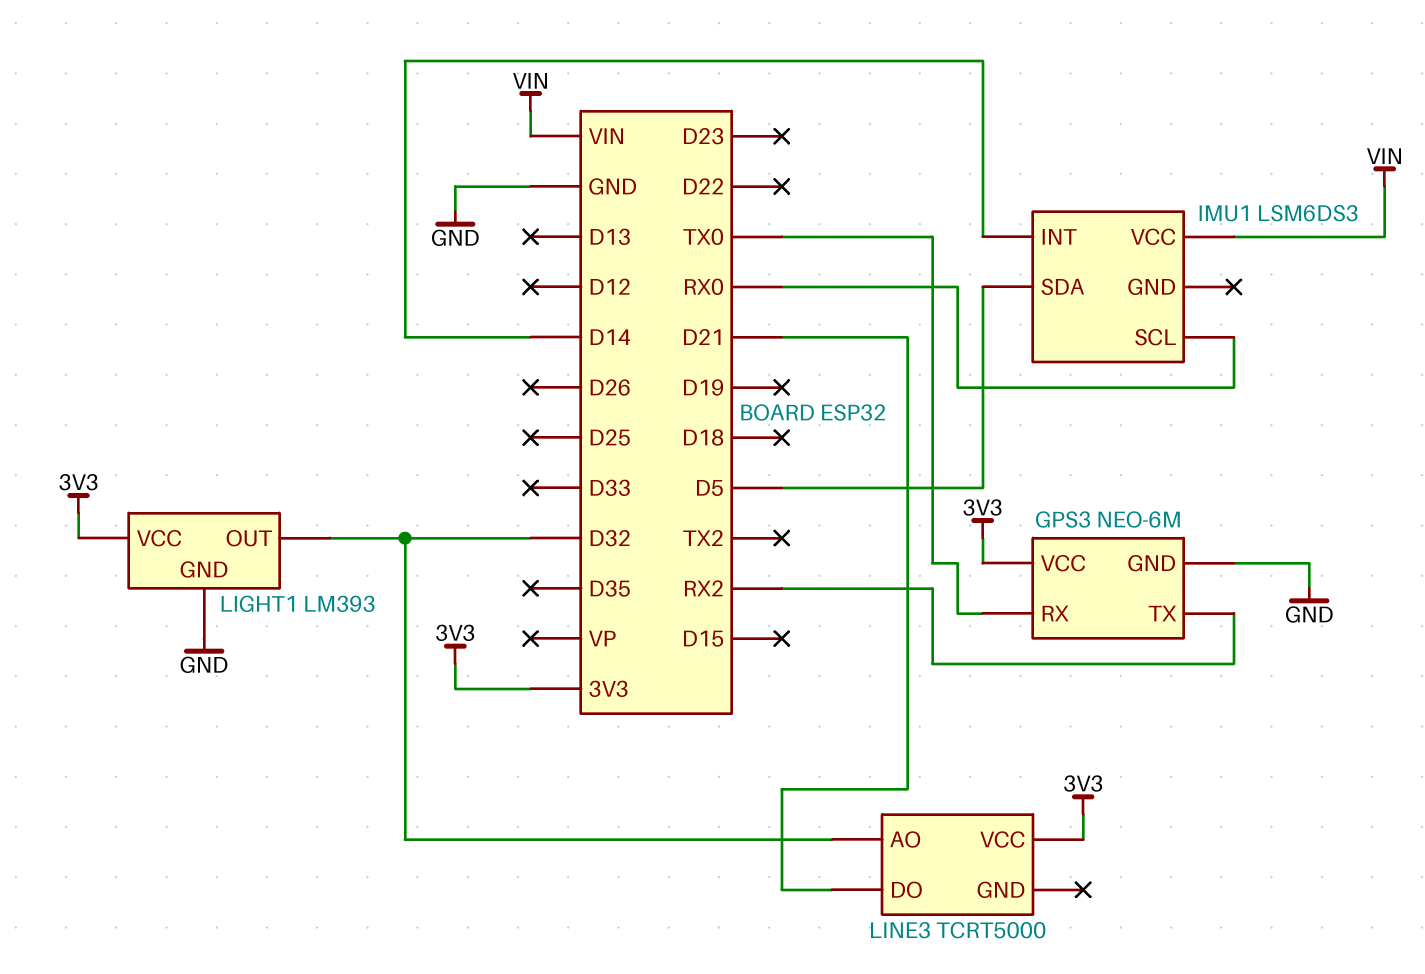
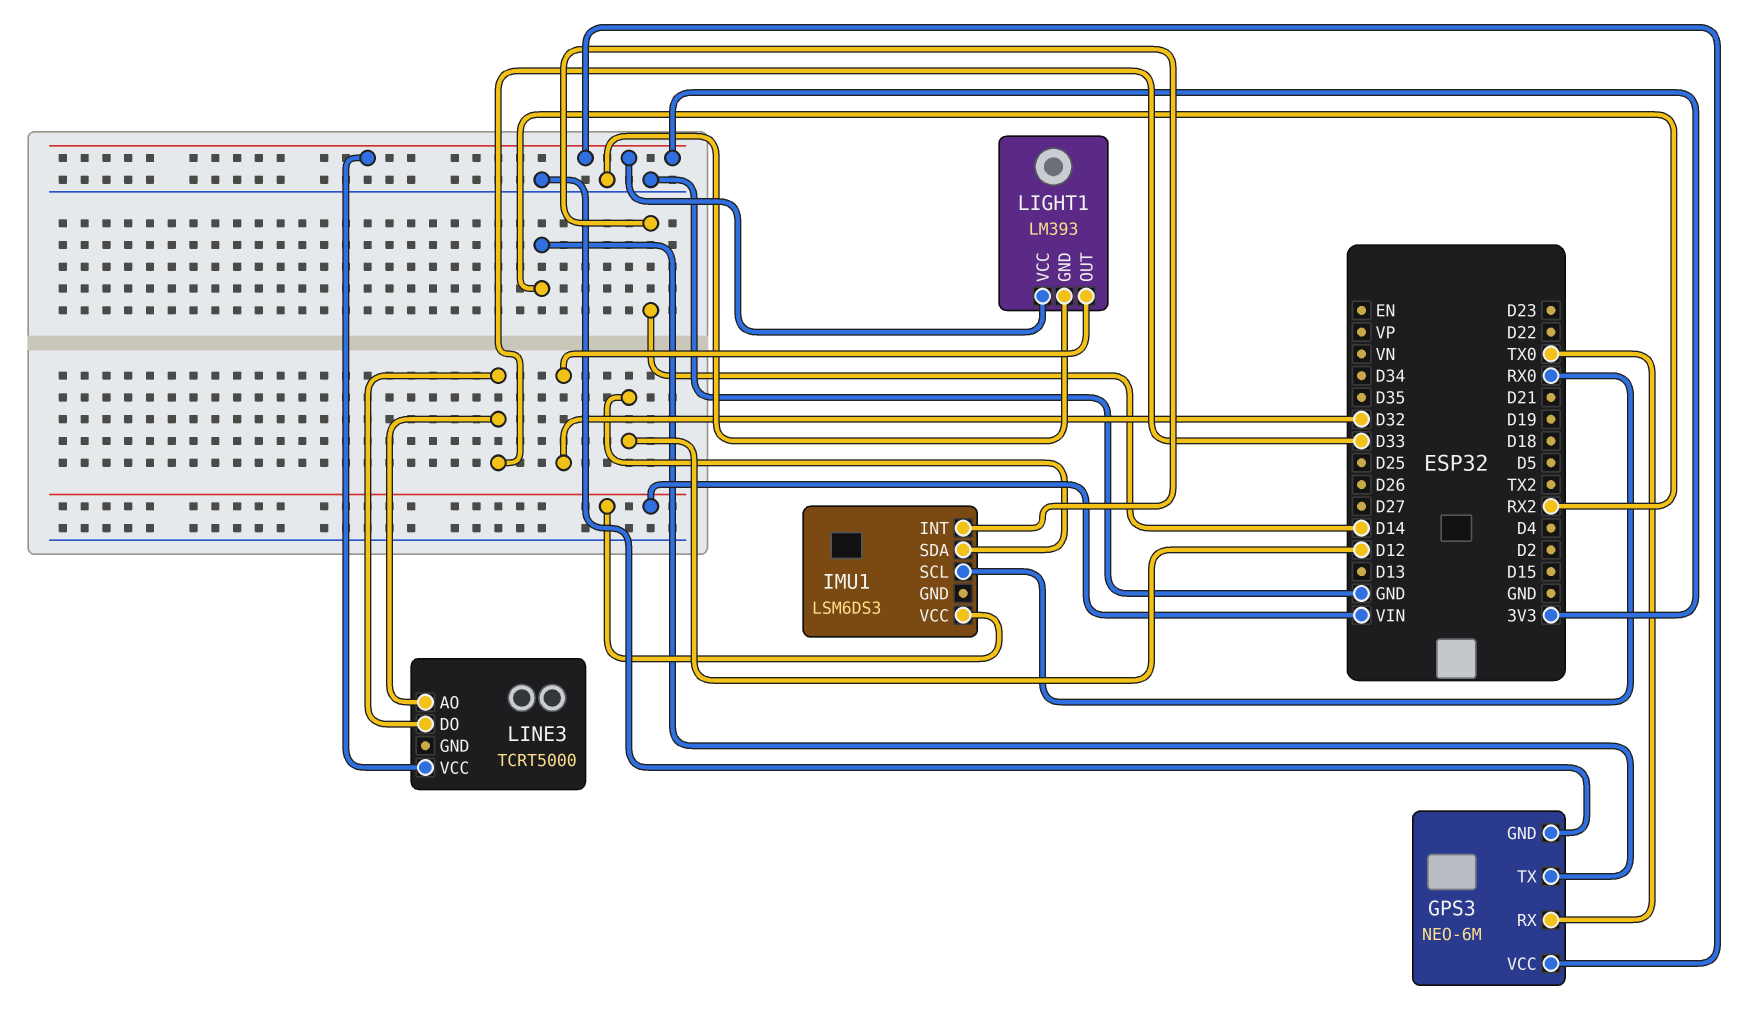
IMU1 pin SDA: D5 -> D12
LINE3 pin AO: D32 -> D33
LINE3 pin DO: D21 -> D33

